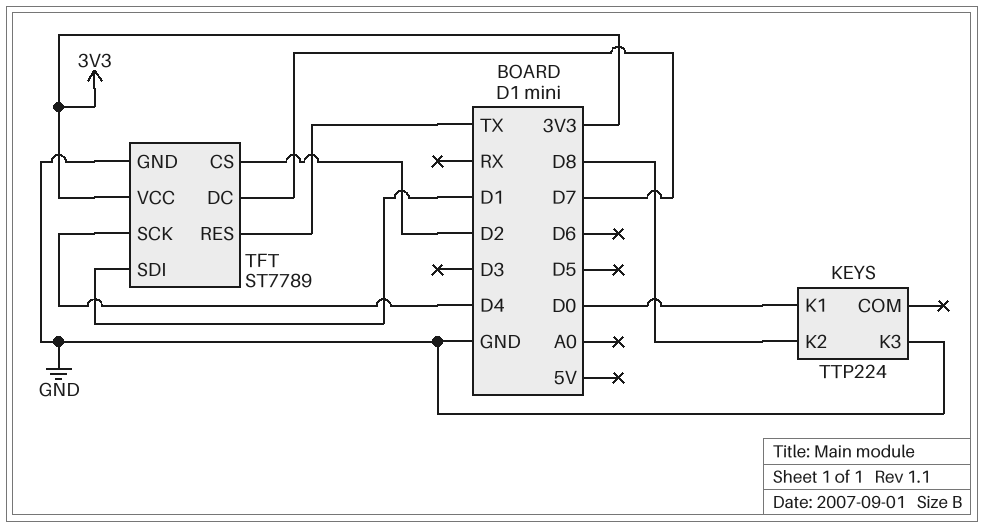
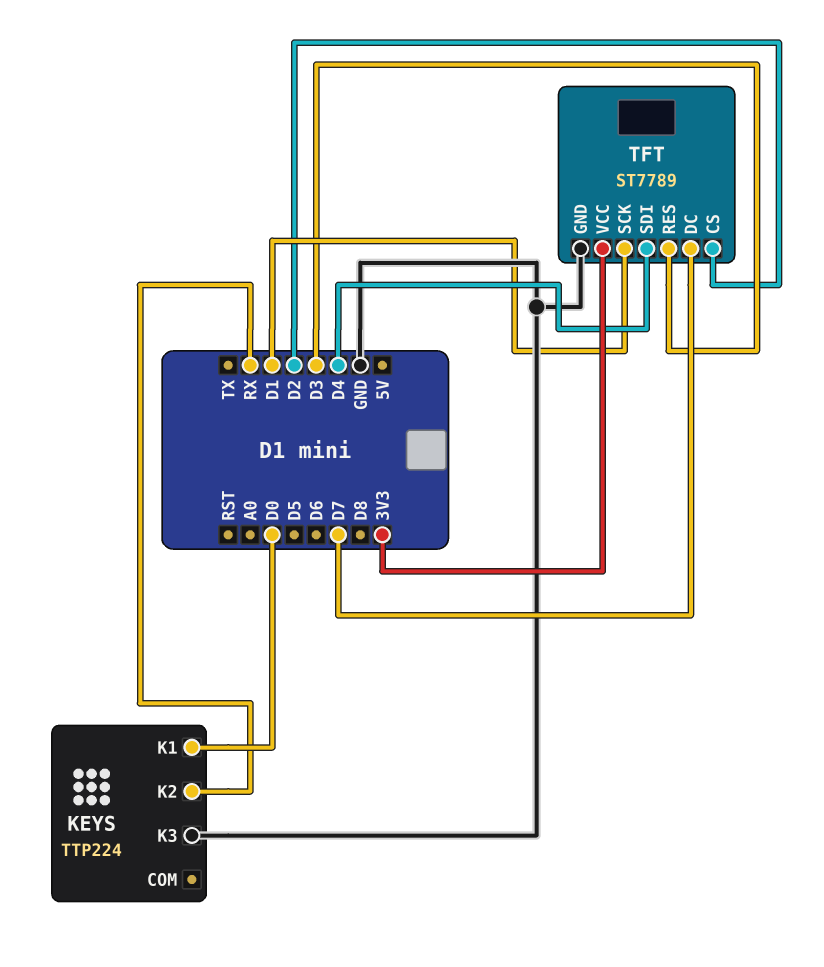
KEYS pin K2: D8 -> RX
TFT pin RES: TX -> D3
TFT pin SCK: D4 -> D1
TFT pin SDI: D1 -> D4

